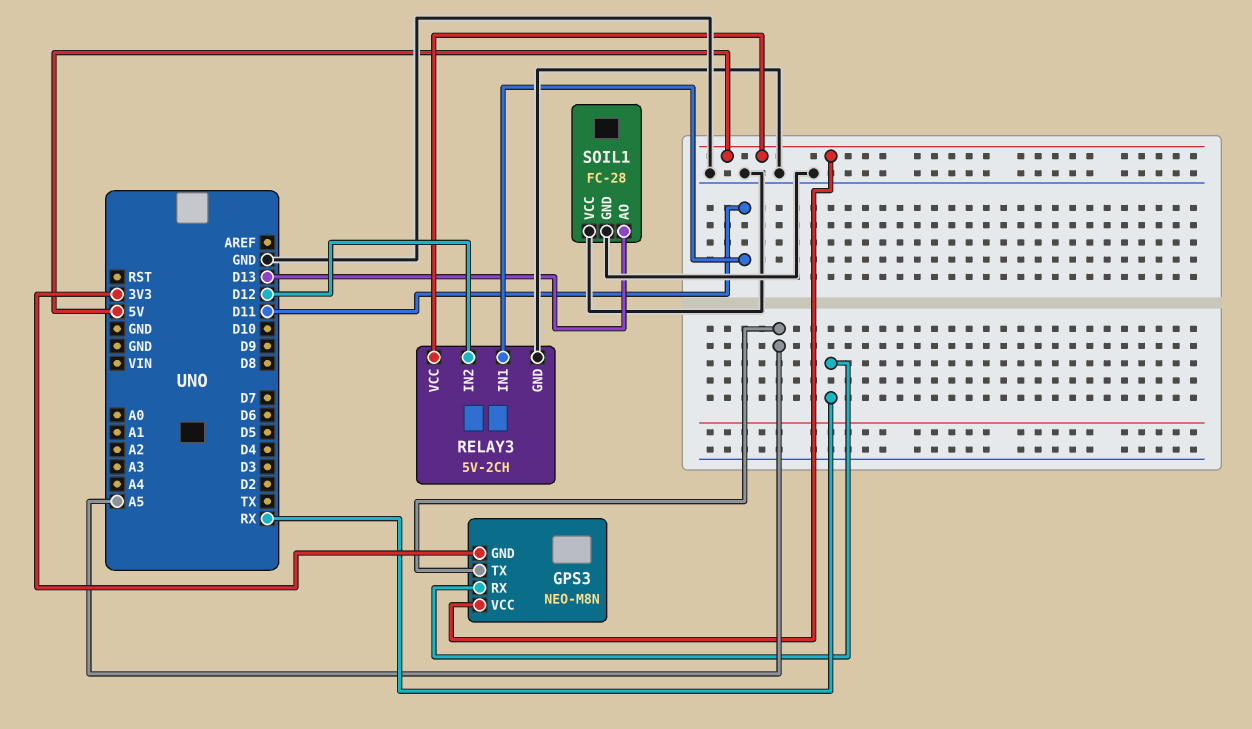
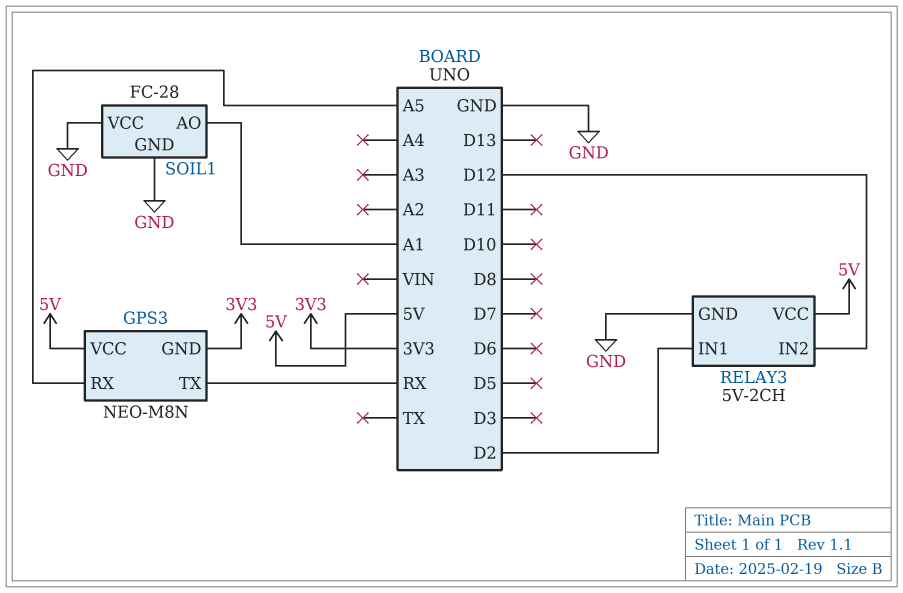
GPS3 pin RX: RX -> A5
GPS3 pin TX: A5 -> RX
RELAY3 pin IN1: D11 -> D2
SOIL1 pin AO: D13 -> A1

